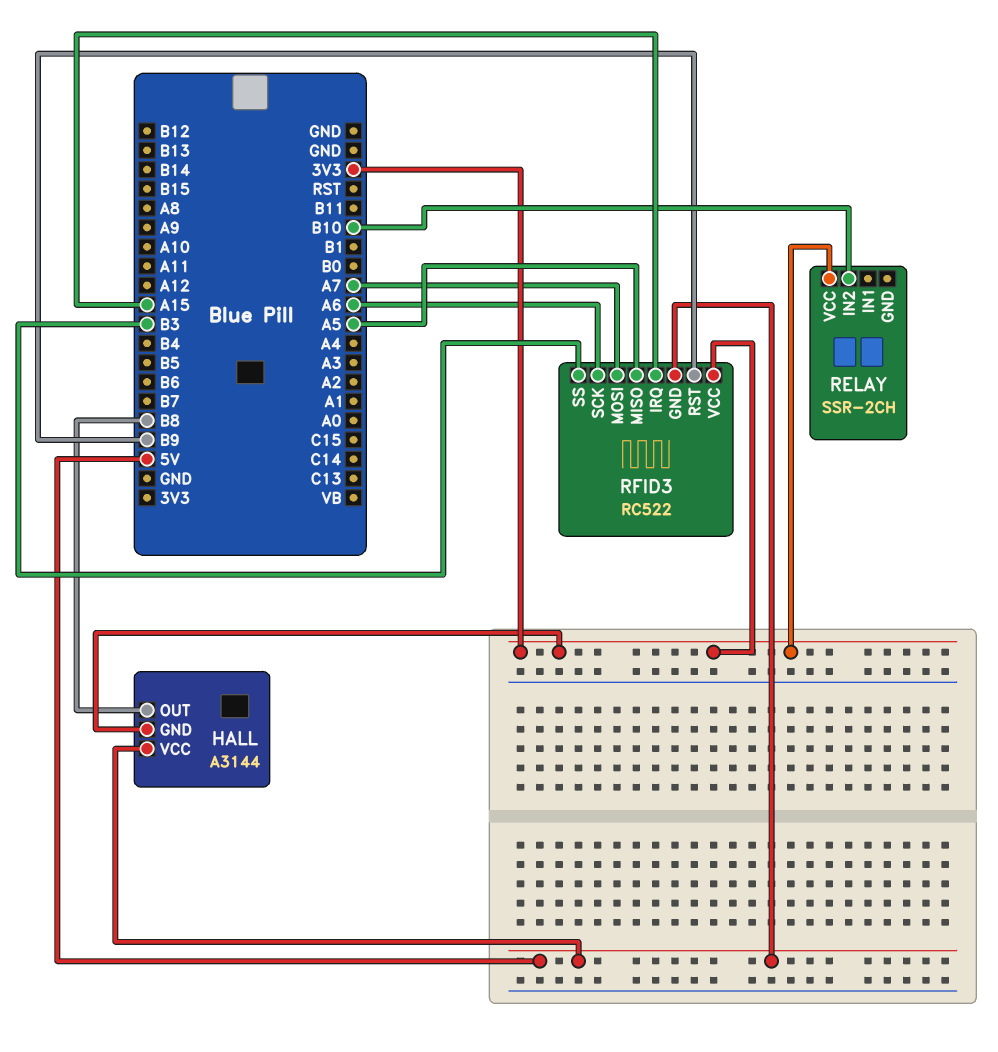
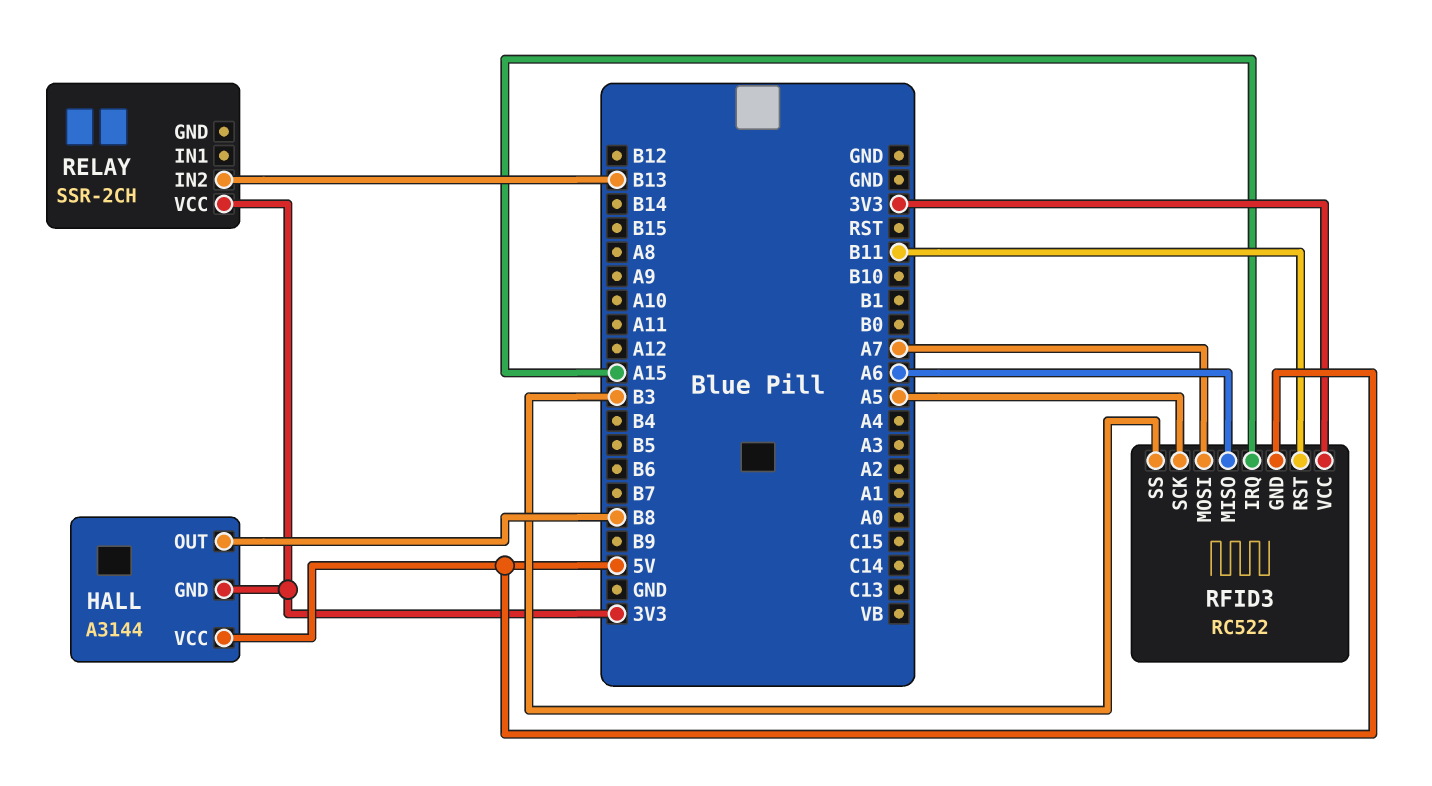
RELAY pin IN2: B10 -> B13
RFID3 pin MISO: A5 -> A6
RFID3 pin RST: B9 -> B11
RFID3 pin SCK: A6 -> A5

